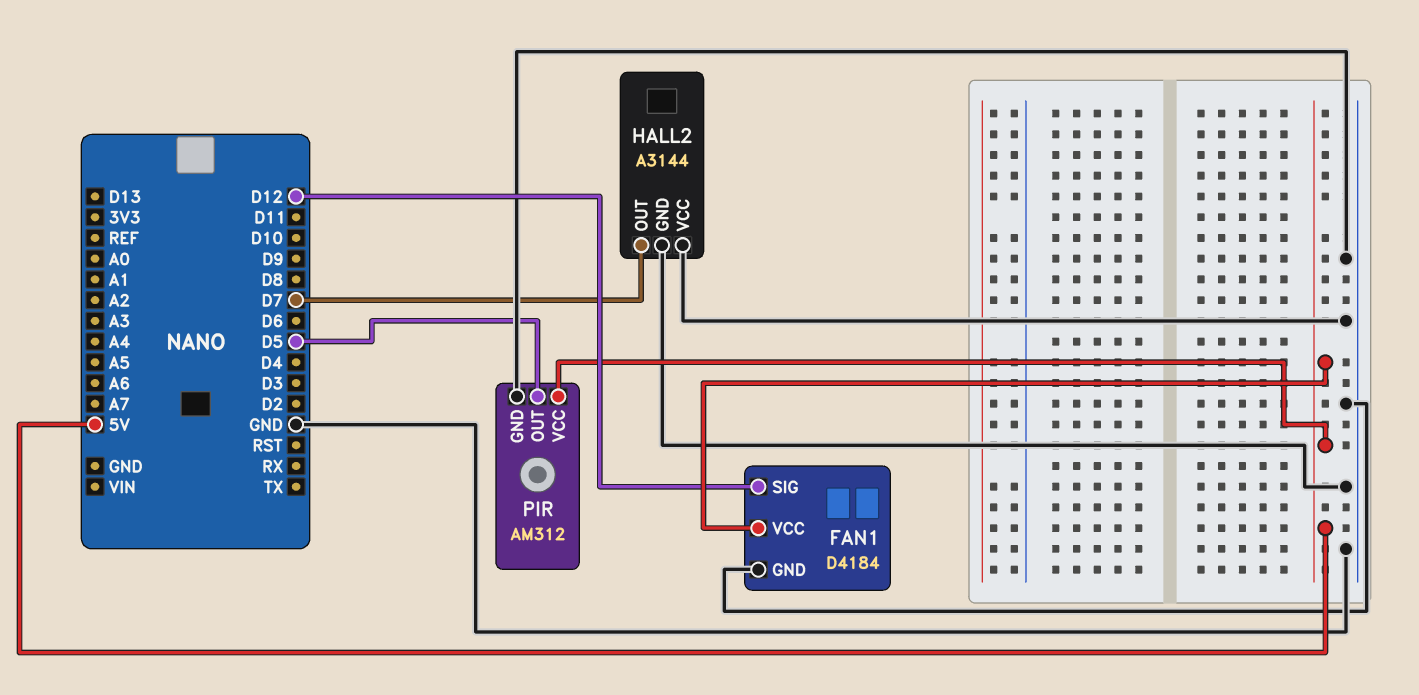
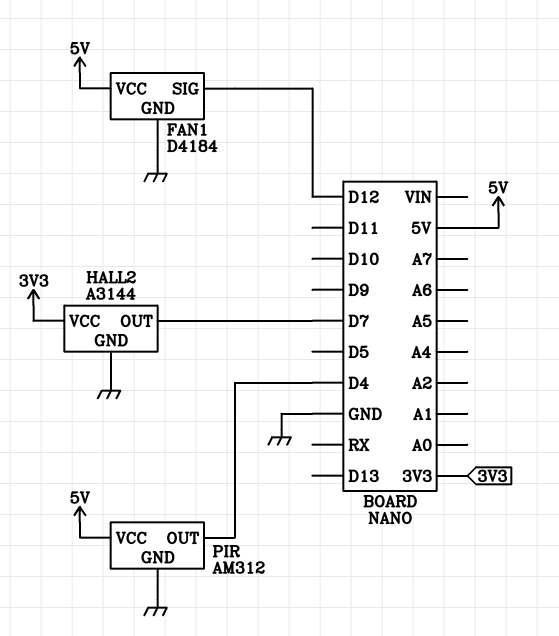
HALL2 pin VCC: GND -> 3V3
PIR pin OUT: D5 -> D4

